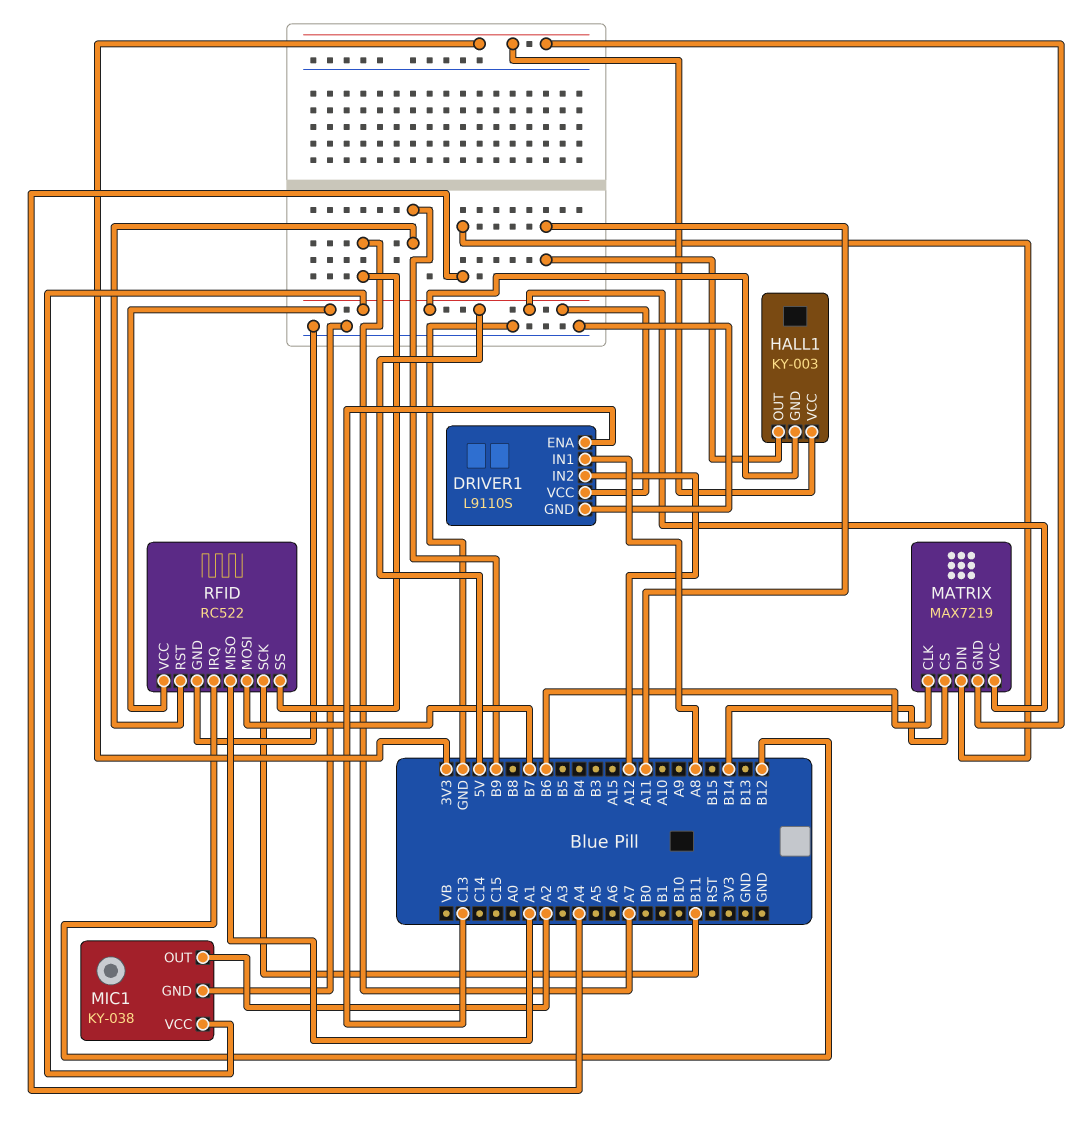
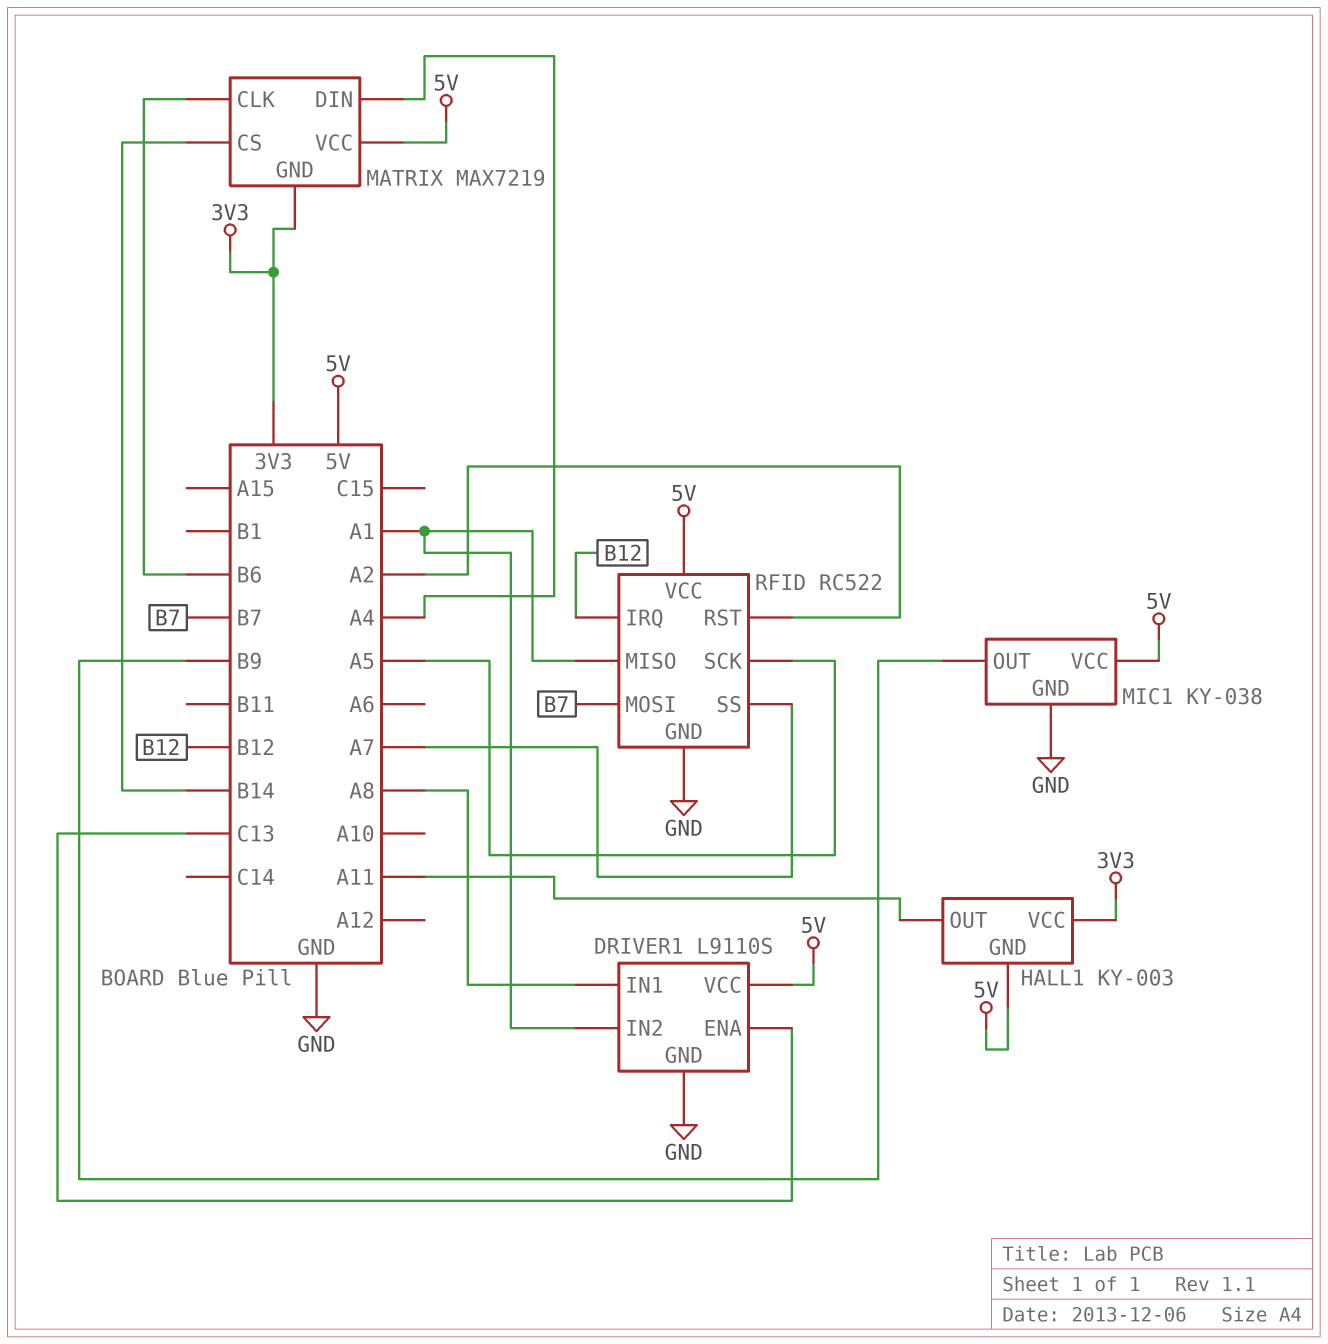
DRIVER1 pin IN2: A12 -> A1
MIC1 pin OUT: A2 -> B9
RFID pin RST: B9 -> A2
RFID pin SCK: B11 -> A5

